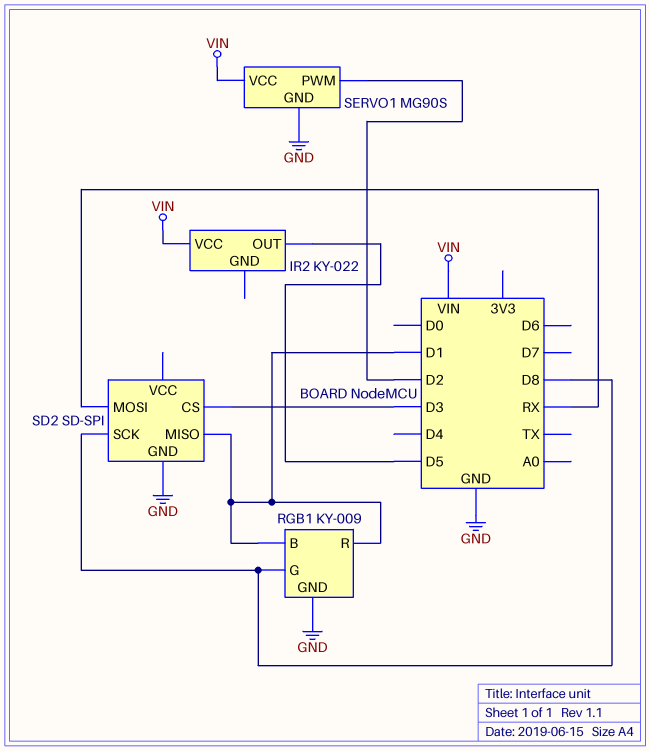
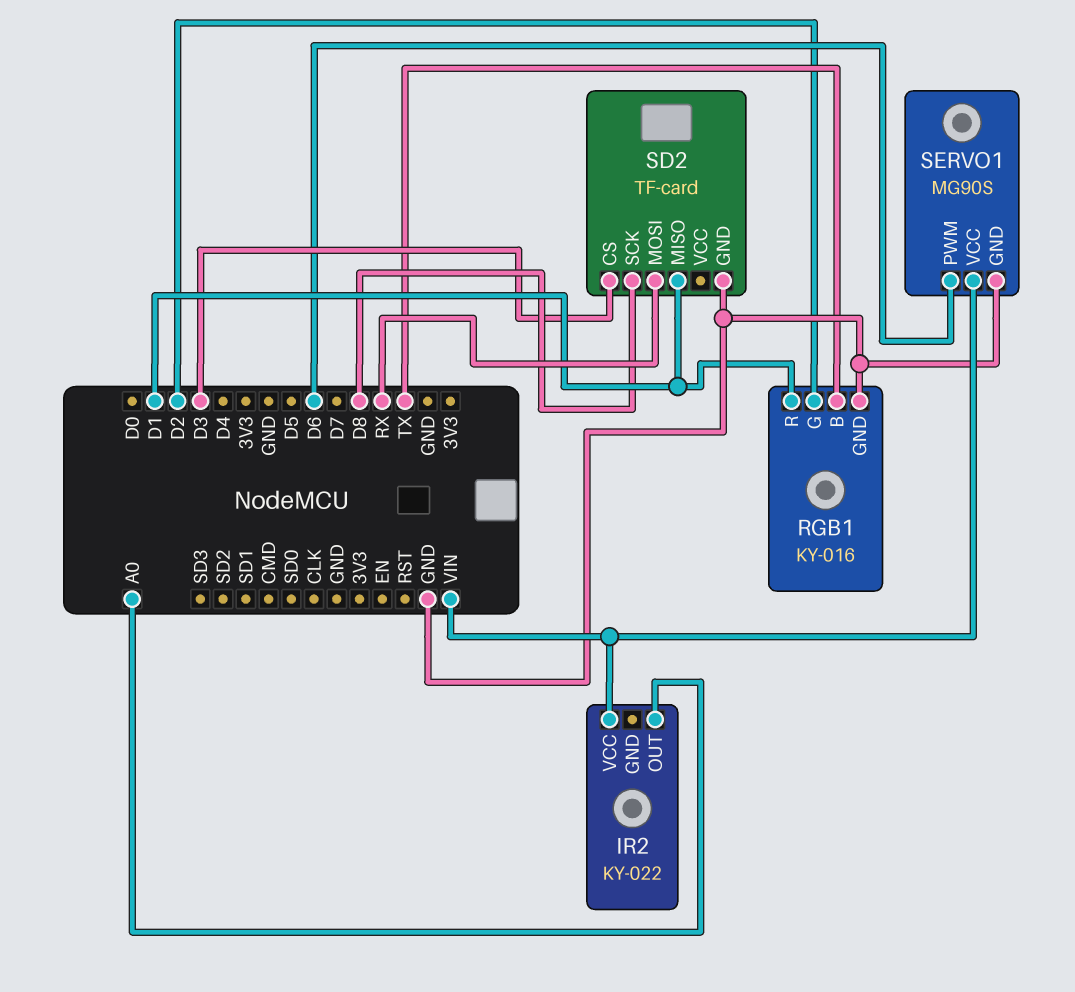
IR2 pin OUT: D5 -> A0
RGB1: KY-009 -> KY-016
RGB1 pin B: D1 -> TX
RGB1 pin G: D8 -> D2
SD2: SD-SPI -> TF-card
SERVO1 pin PWM: D2 -> D6

